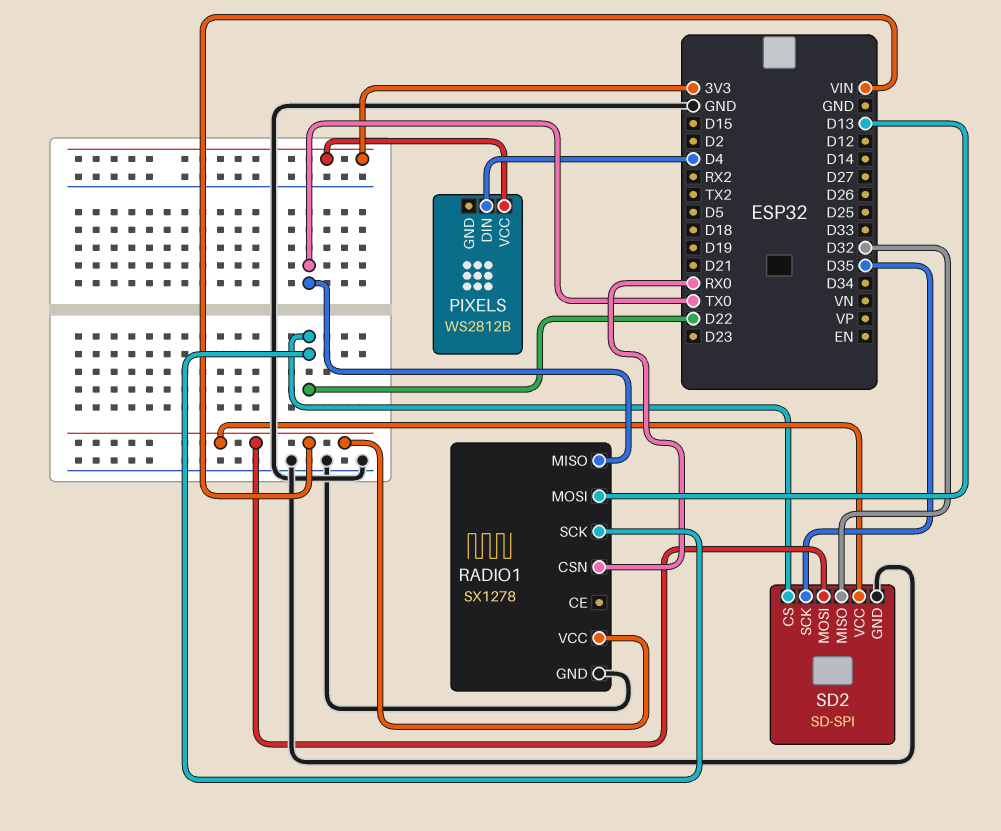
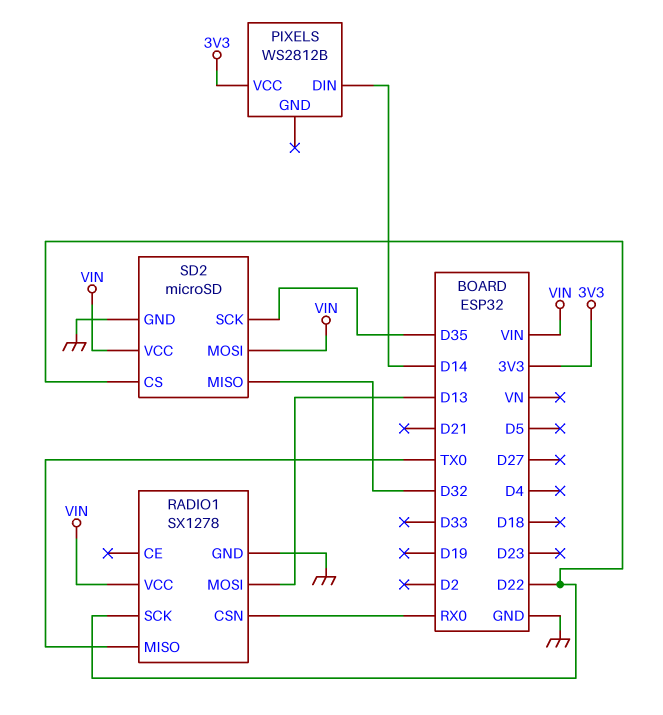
PIXELS pin DIN: D4 -> D14
SD2: SD-SPI -> microSD

